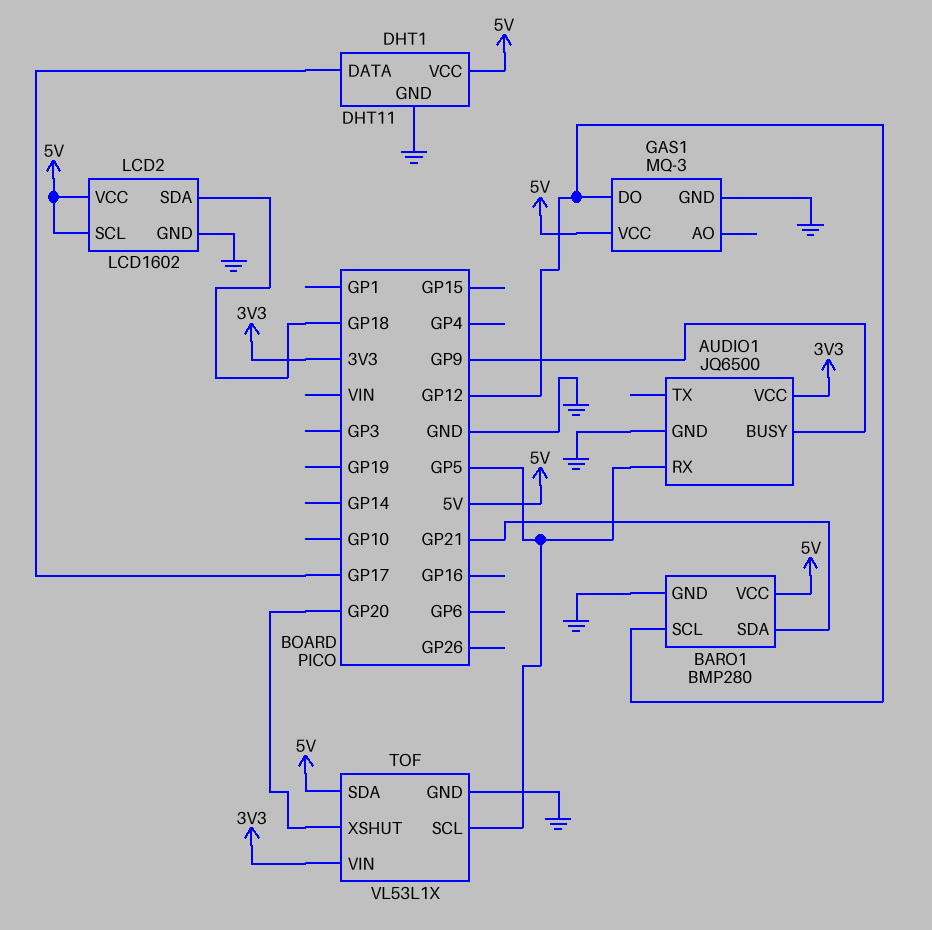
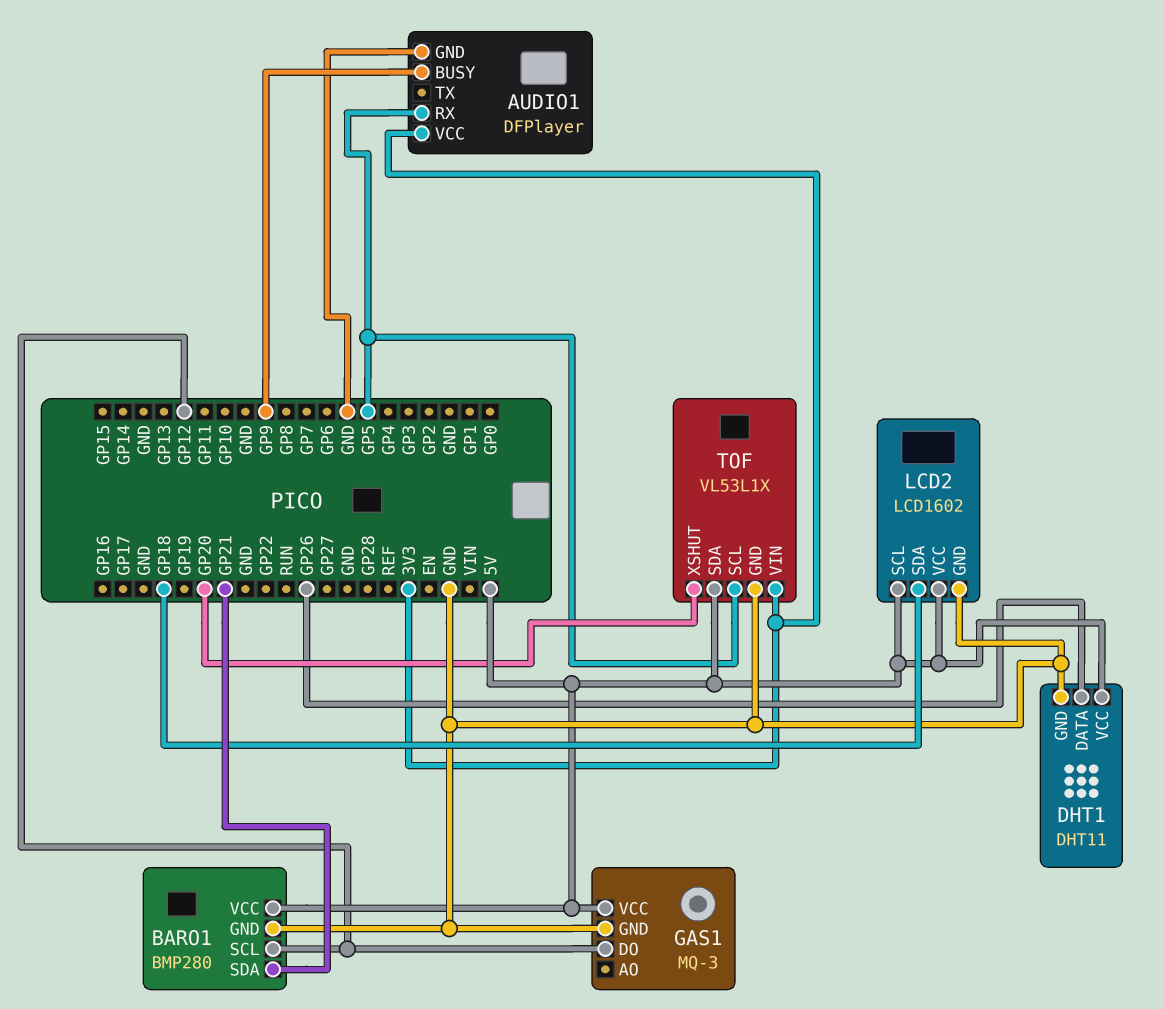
AUDIO1: JQ6500 -> DFPlayer
DHT1 pin DATA: GP17 -> GP26

